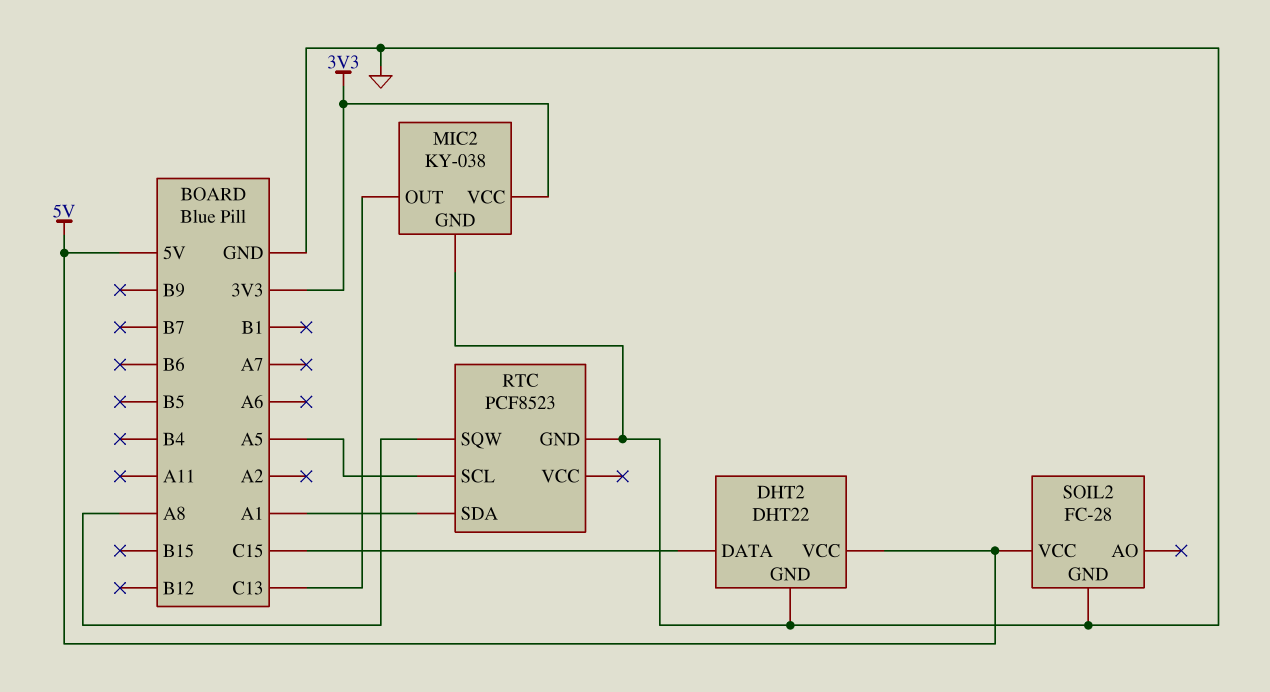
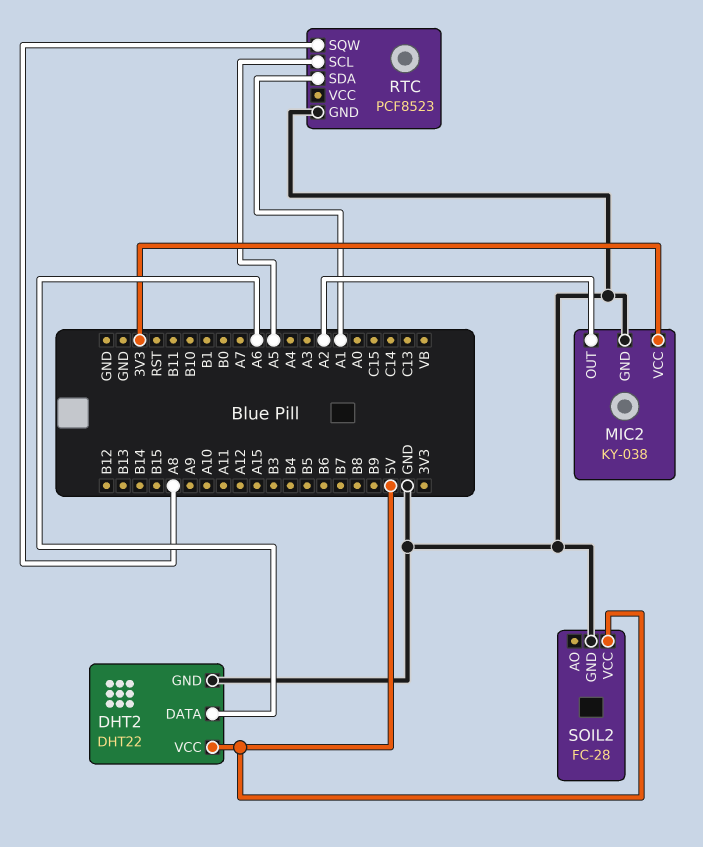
DHT2 pin DATA: C15 -> A6
MIC2 pin OUT: C13 -> A2

